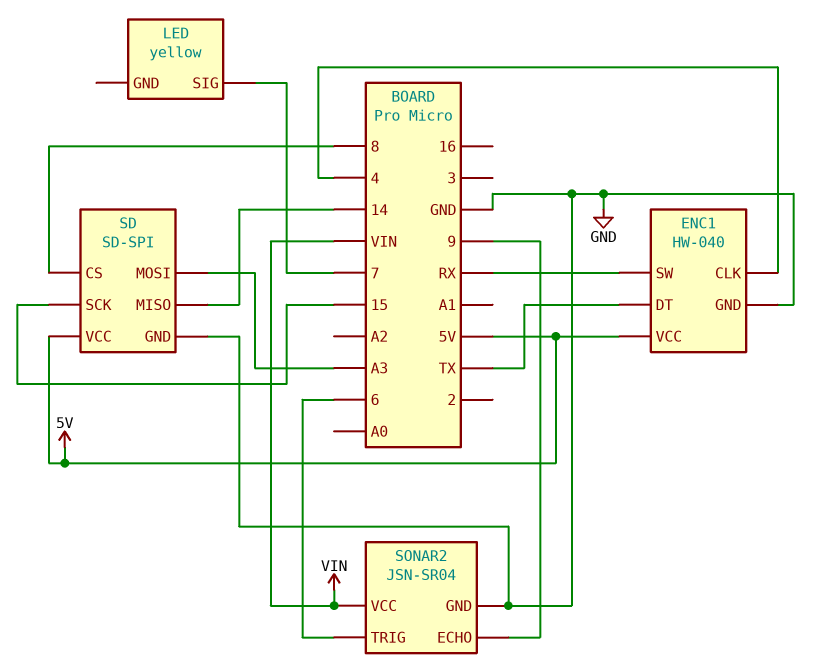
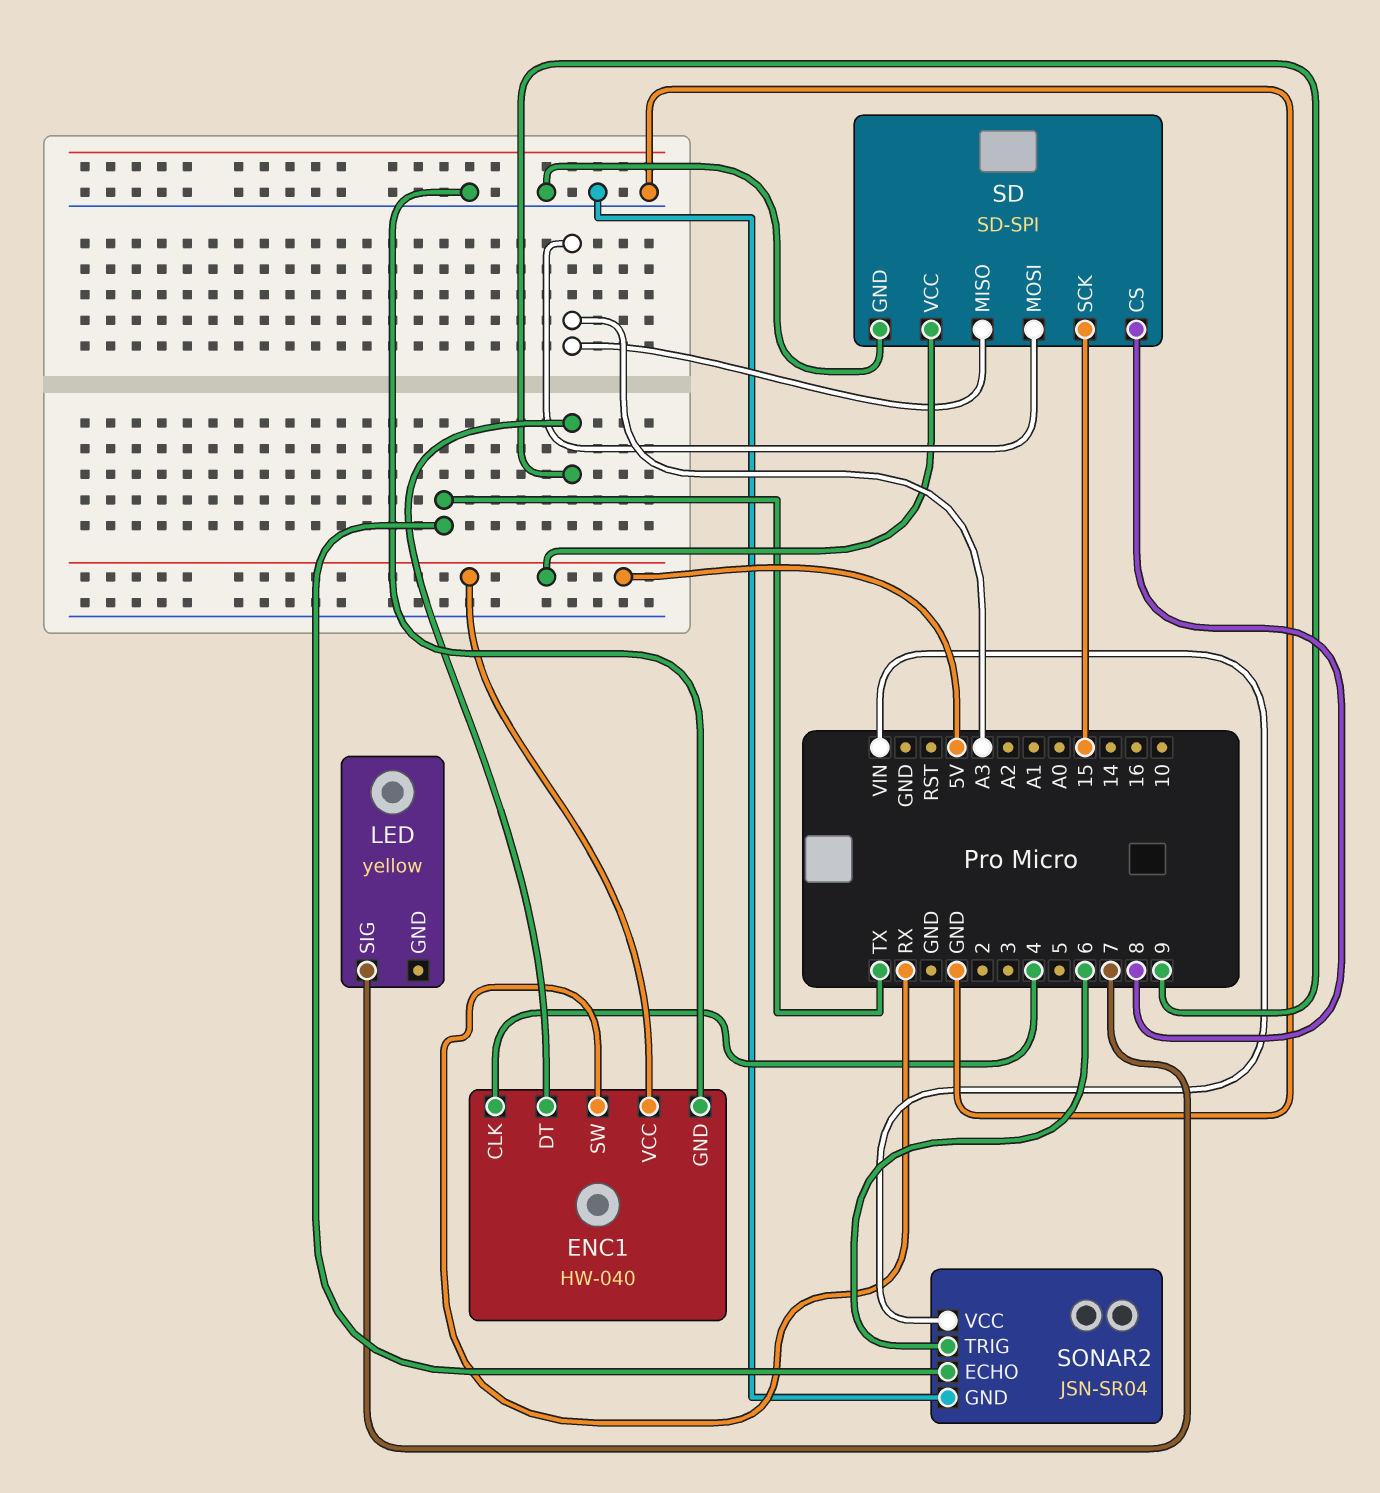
ENC1 pin DT: TX -> 9
SD pin MISO: 14 -> A3
SONAR2 pin ECHO: 9 -> TX

